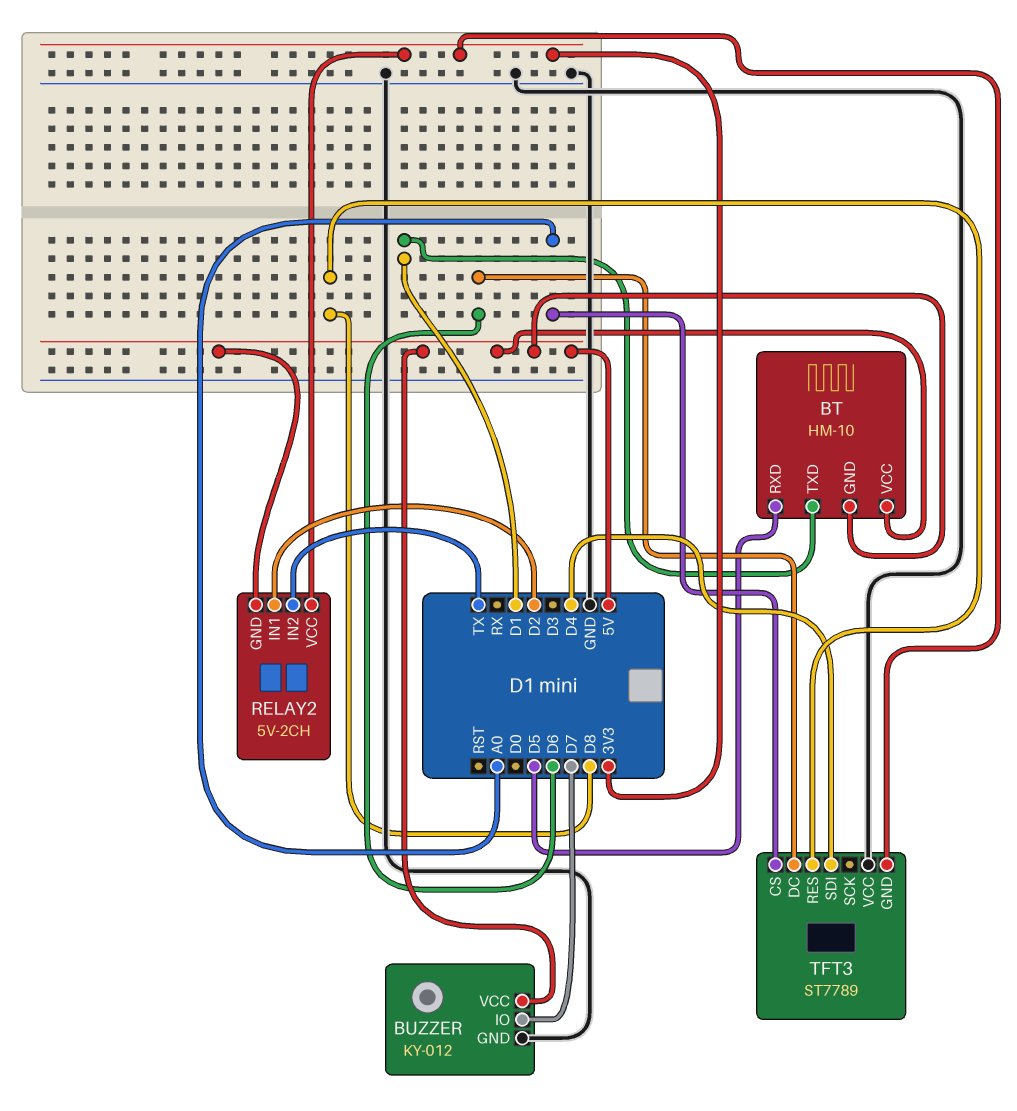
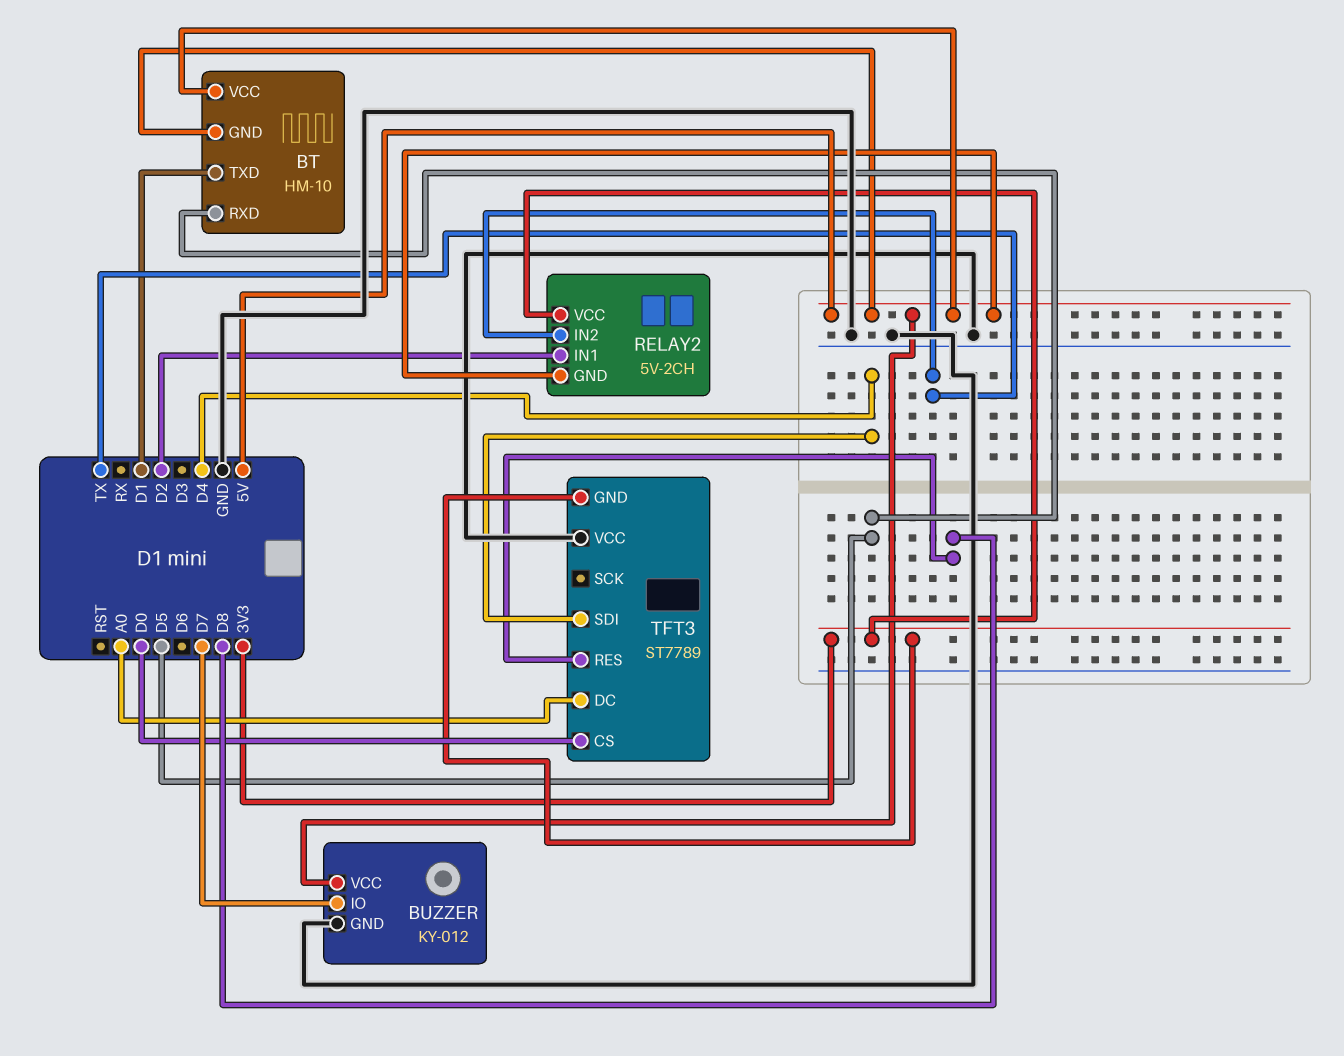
TFT3 pin CS: A0 -> D0
TFT3 pin DC: D6 -> A0

